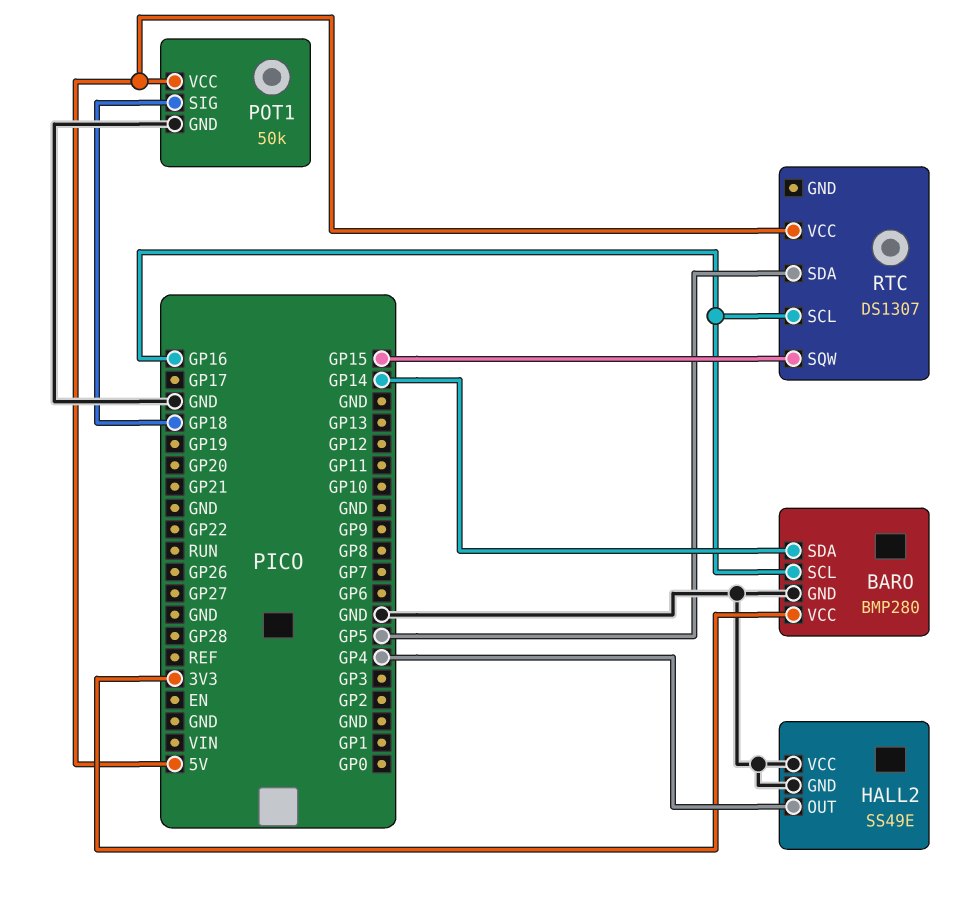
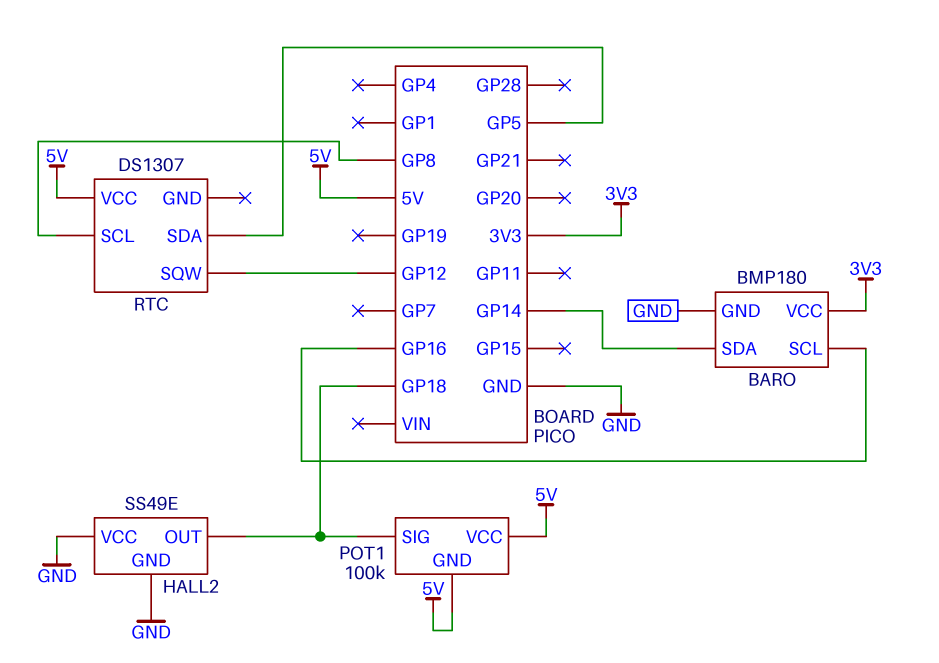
BARO: BMP280 -> BMP180
HALL2 pin OUT: GP4 -> GP18
POT1: 50k -> 100k
POT1 pin GND: GND -> 5V
RTC pin SCL: GP16 -> GP8
RTC pin SQW: GP15 -> GP12

